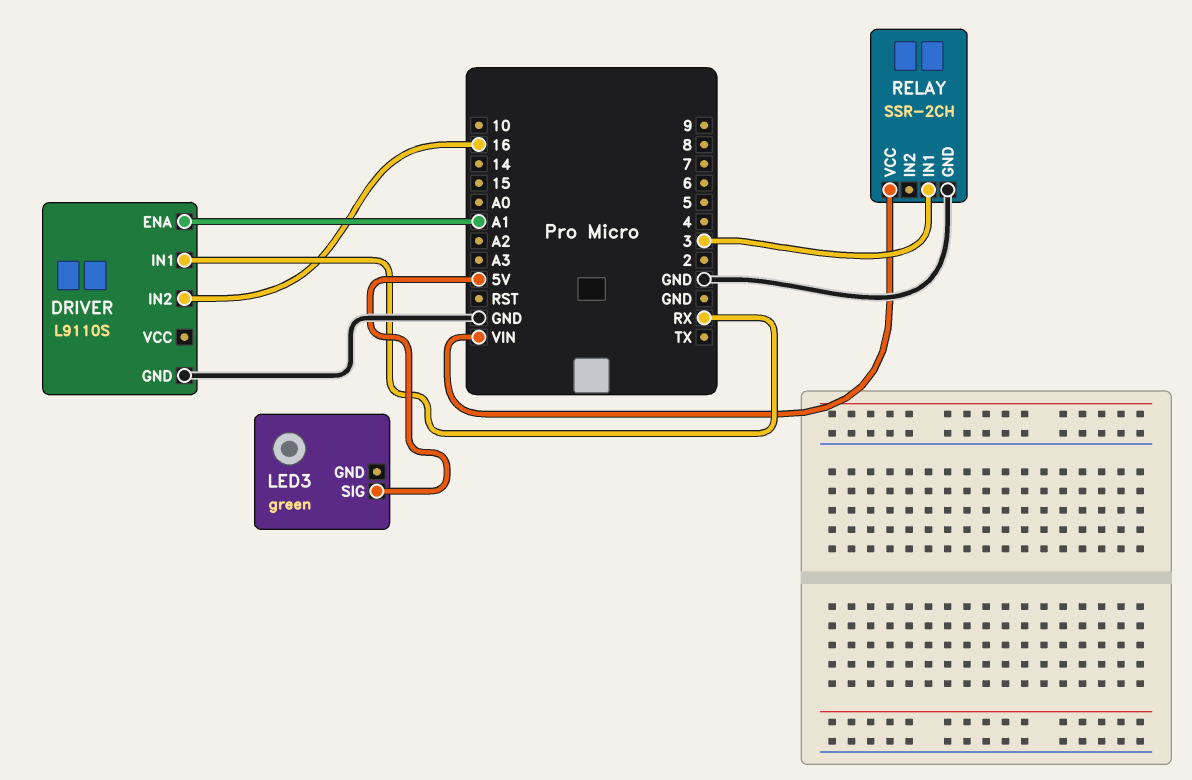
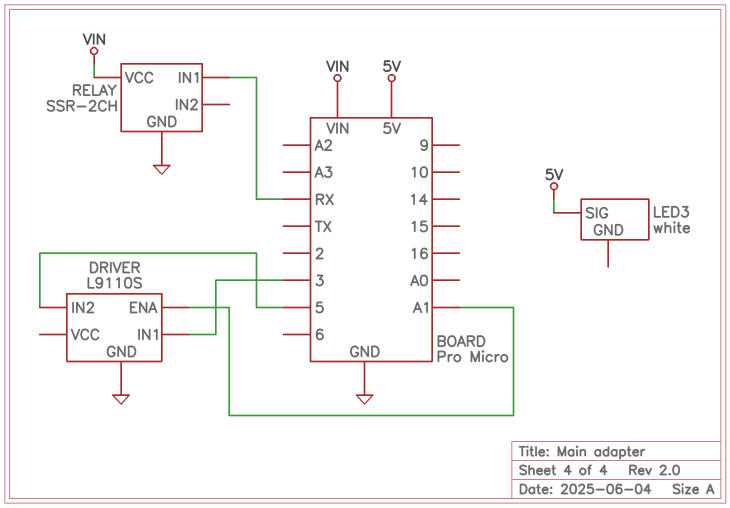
DRIVER pin IN1: RX -> 3
DRIVER pin IN2: 16 -> 5
LED3: green -> white
RELAY pin IN1: 3 -> RX

